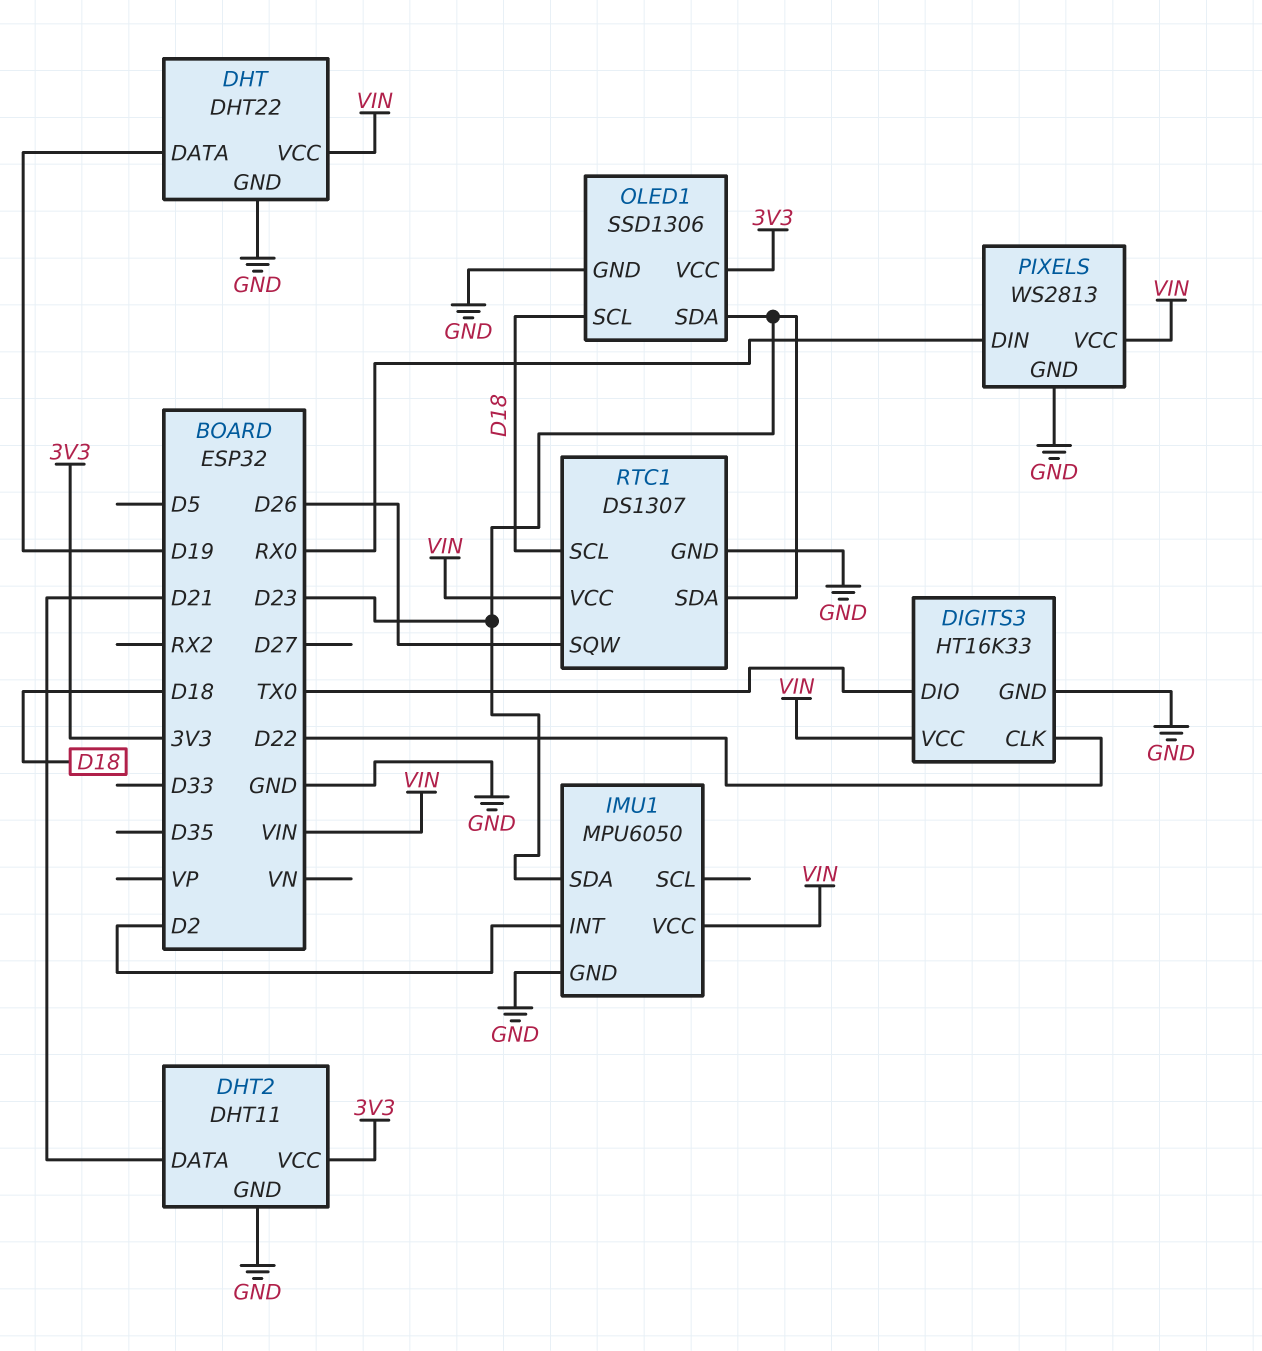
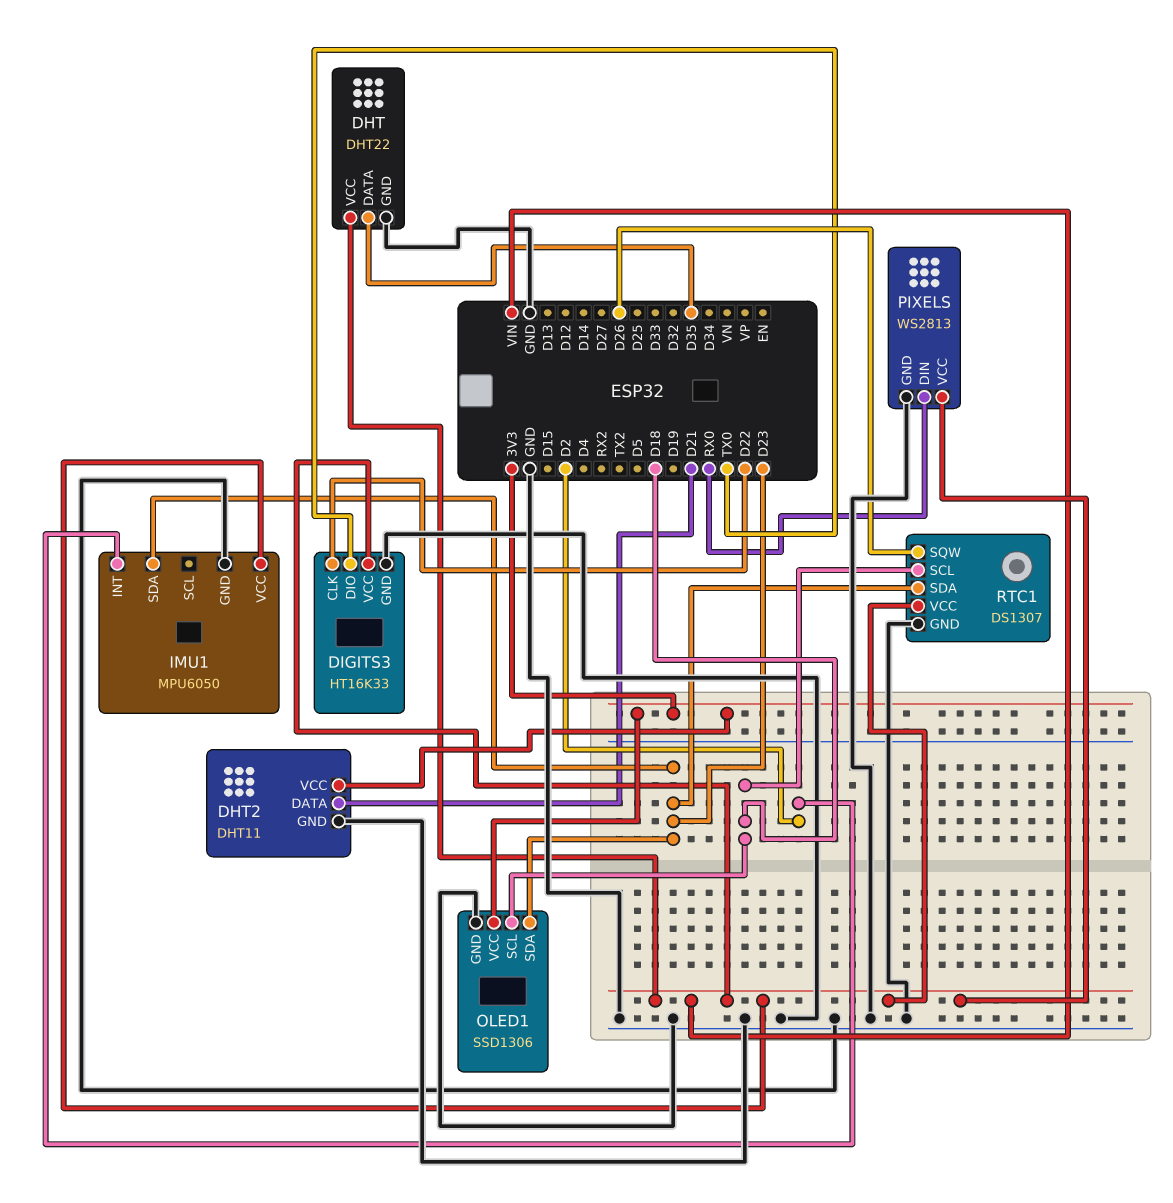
DHT pin DATA: D19 -> D35

